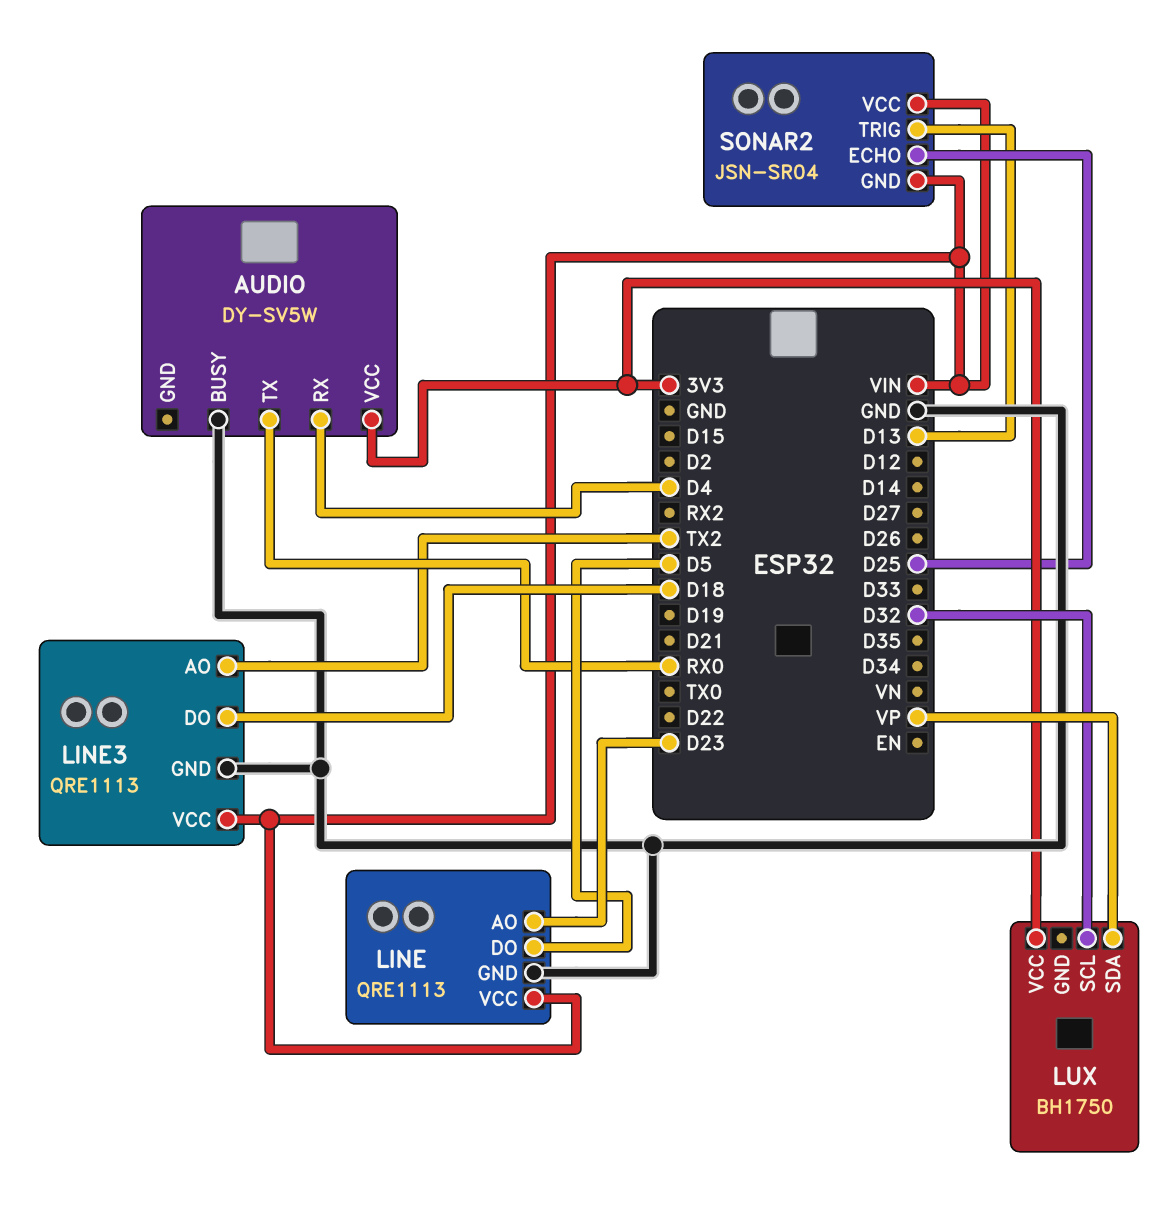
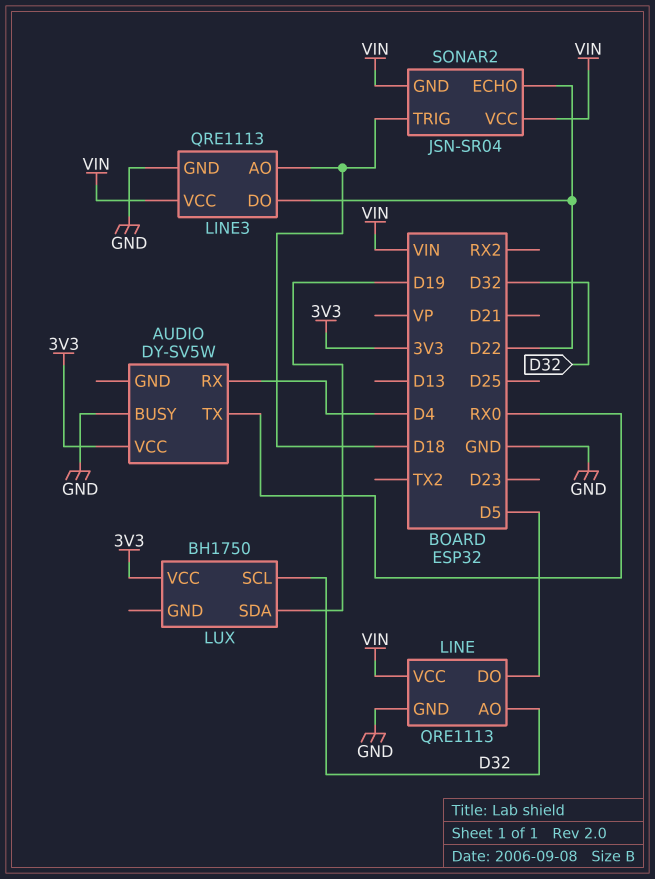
LINE pin AO: D23 -> D32
LINE3 pin AO: TX2 -> D18
LINE3 pin DO: D18 -> D22
LUX pin SDA: VP -> D19
SONAR2 pin ECHO: D25 -> D22
SONAR2 pin TRIG: D13 -> D18

